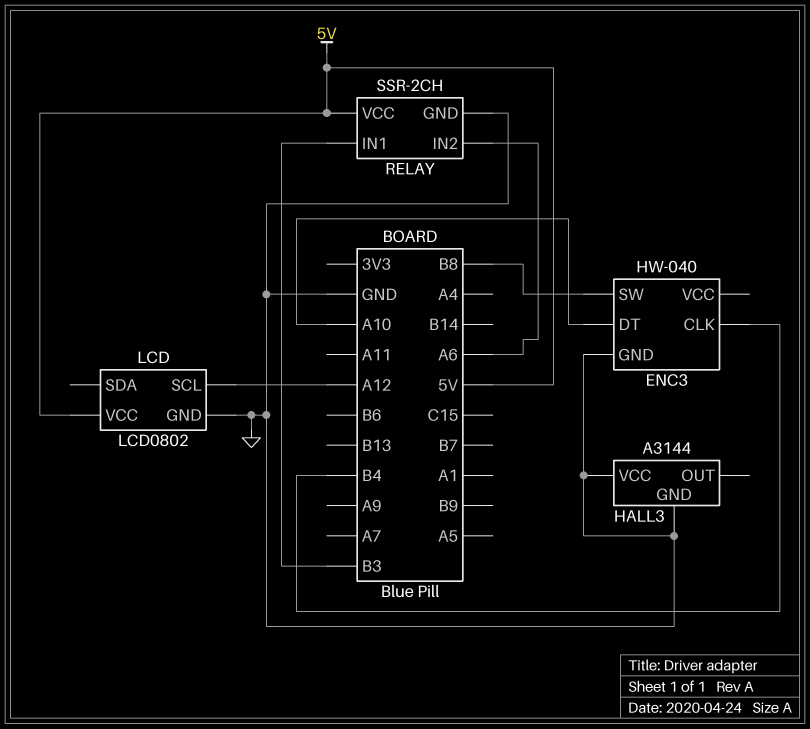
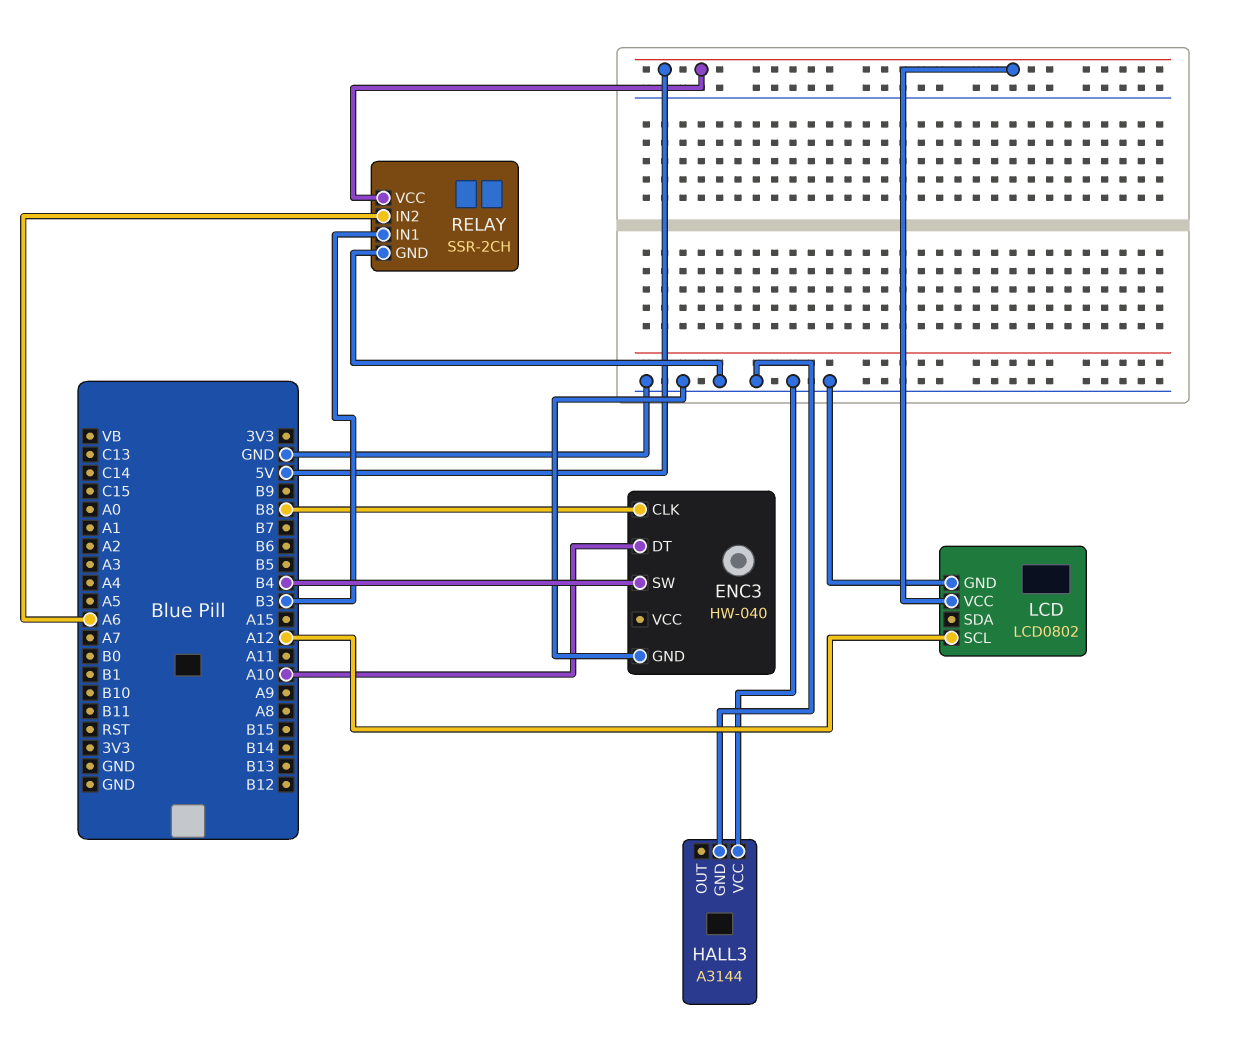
ENC3 pin CLK: B4 -> B8
ENC3 pin SW: B8 -> B4

